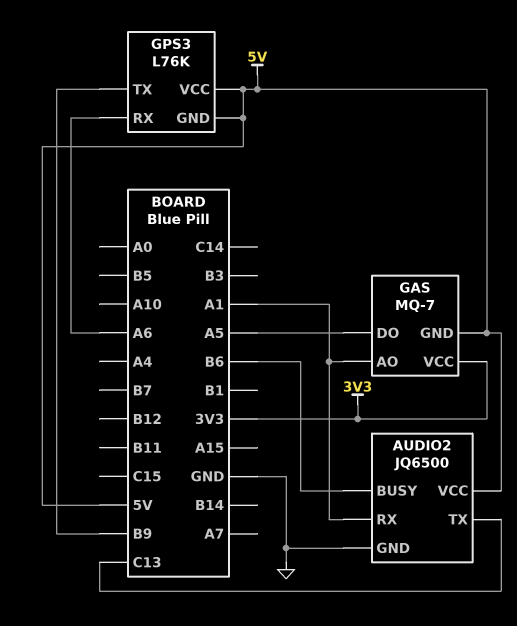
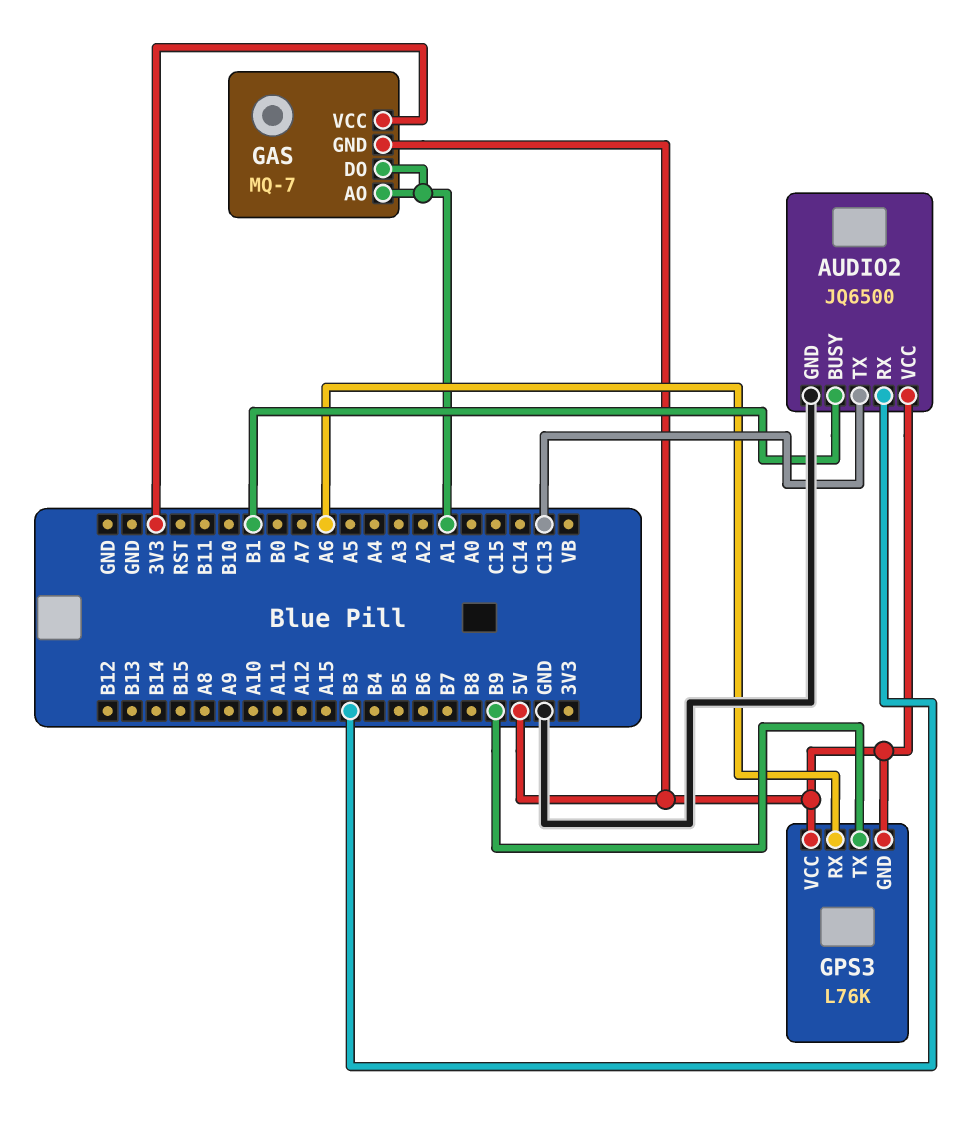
AUDIO2 pin BUSY: B6 -> B1
AUDIO2 pin RX: A1 -> B3
GAS pin DO: A5 -> A1

